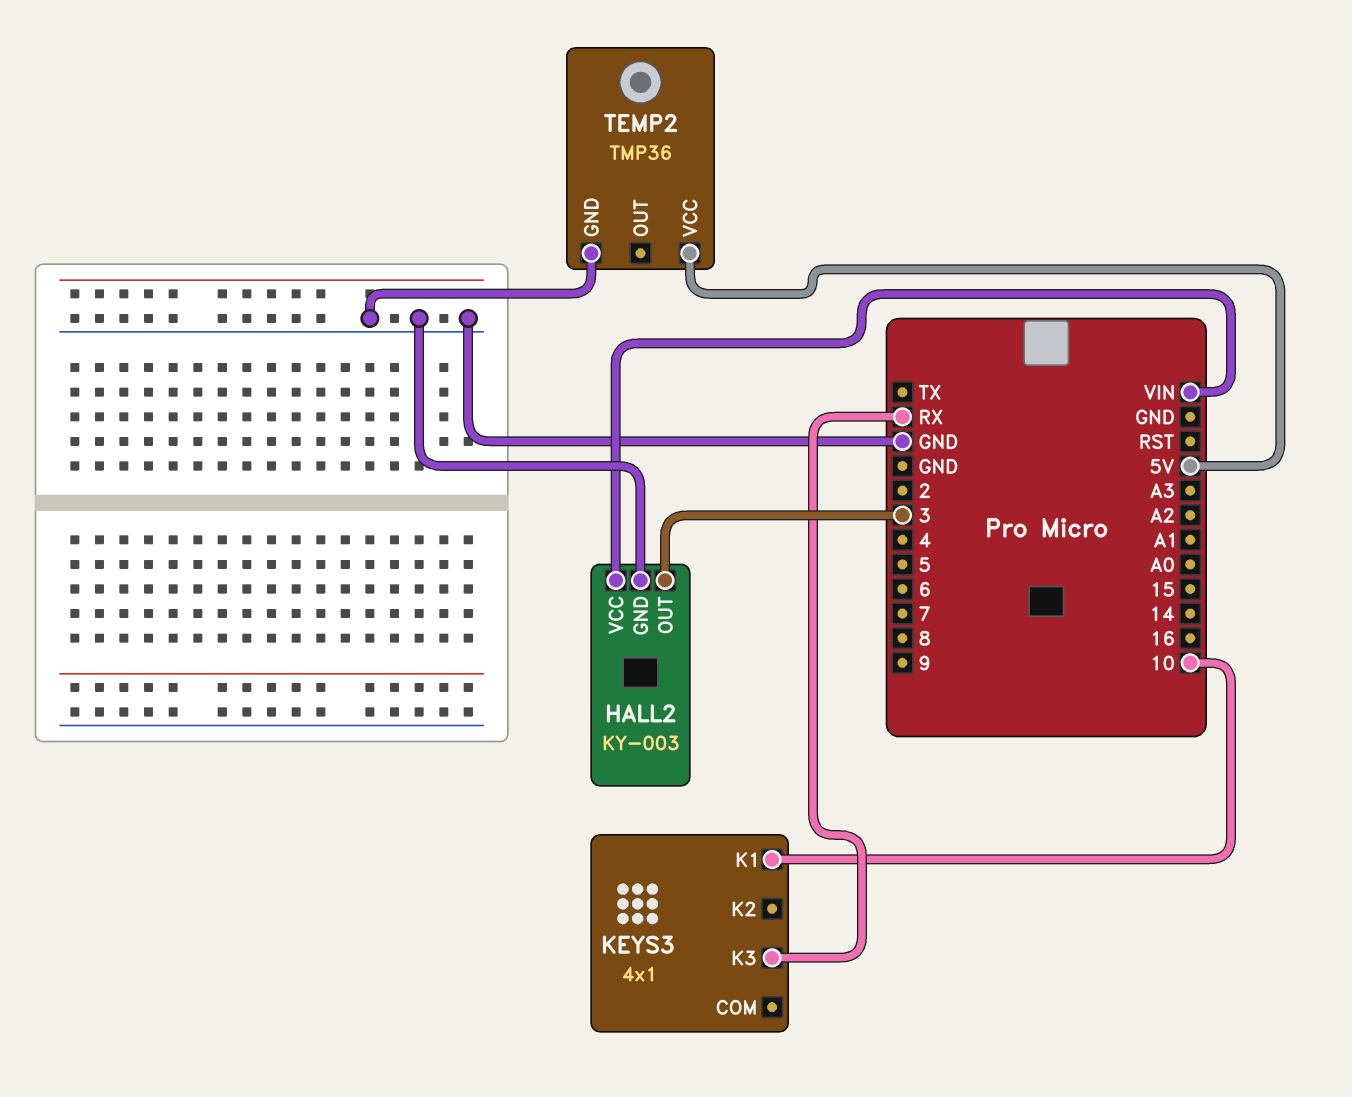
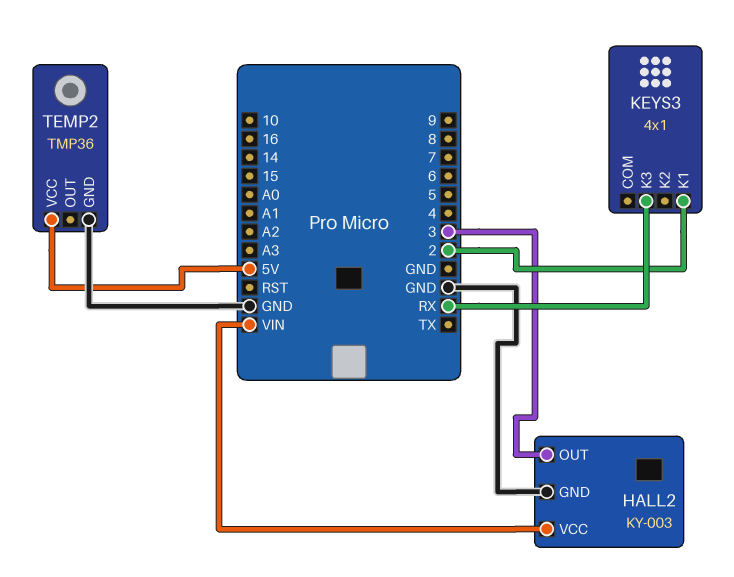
KEYS3 pin K1: 10 -> 2

